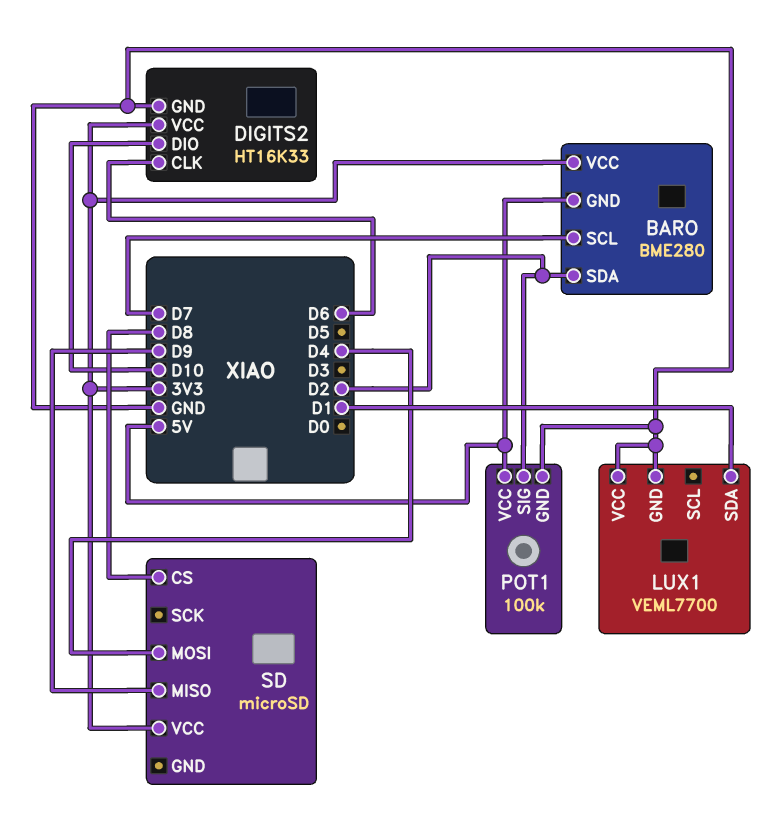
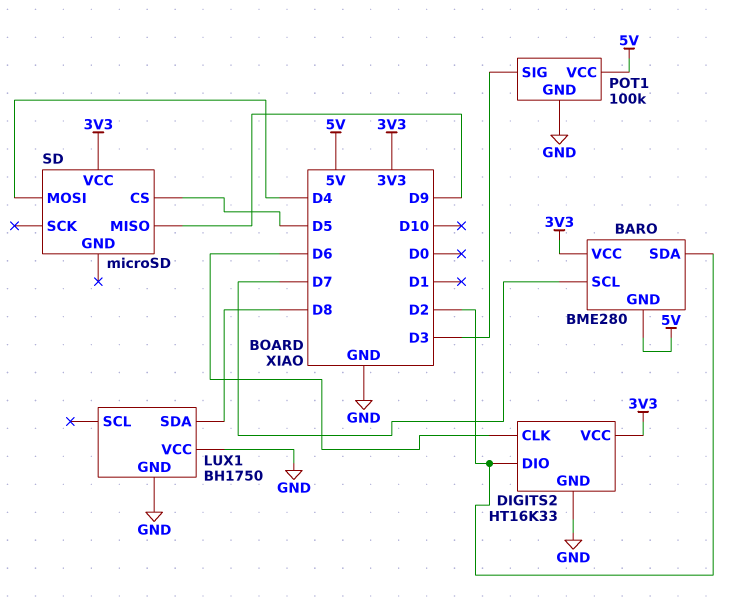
DIGITS2 pin DIO: D10 -> D2
LUX1: VEML7700 -> BH1750
LUX1 pin SDA: D1 -> D8
POT1 pin SIG: D2 -> D3
SD pin CS: D8 -> D5

